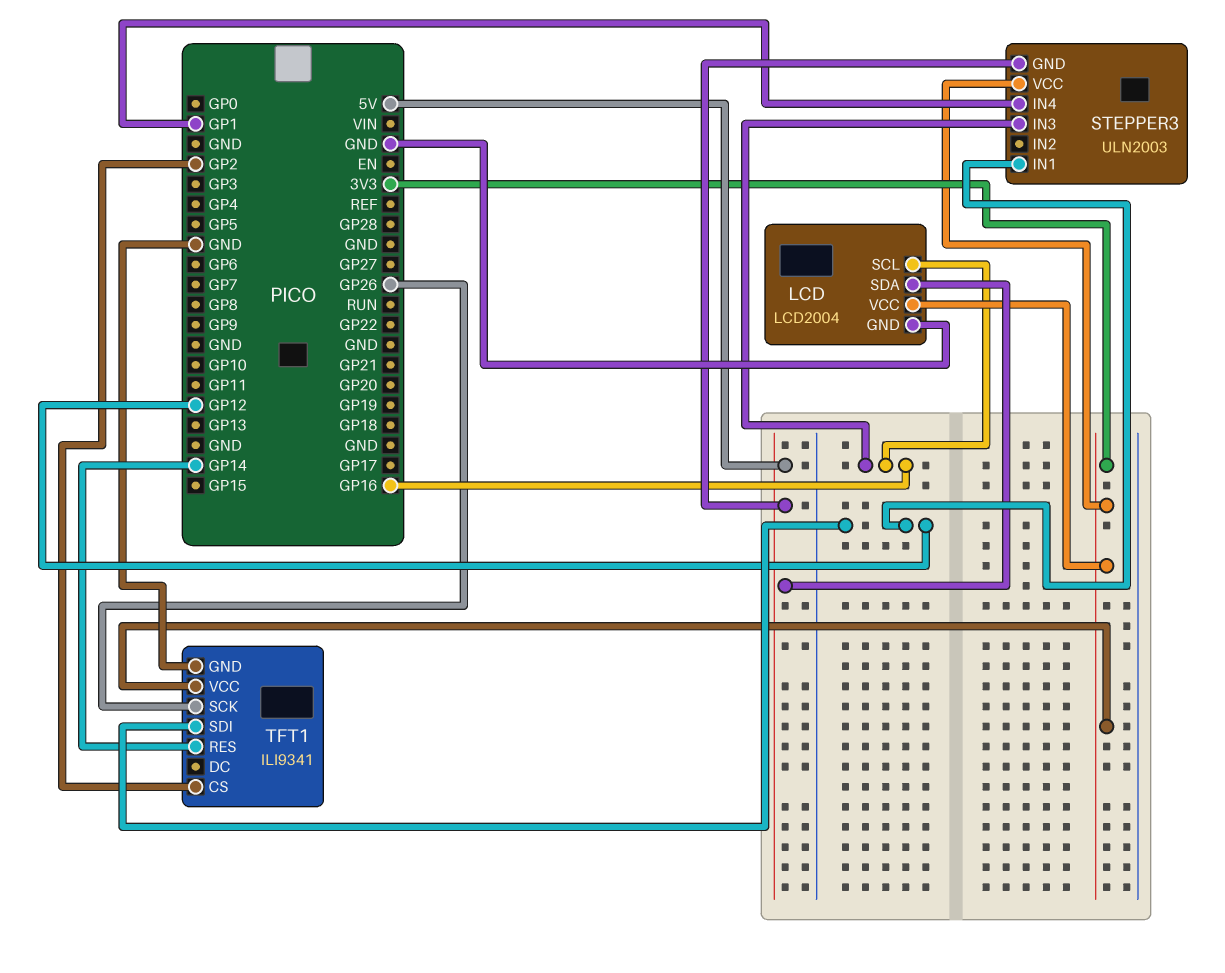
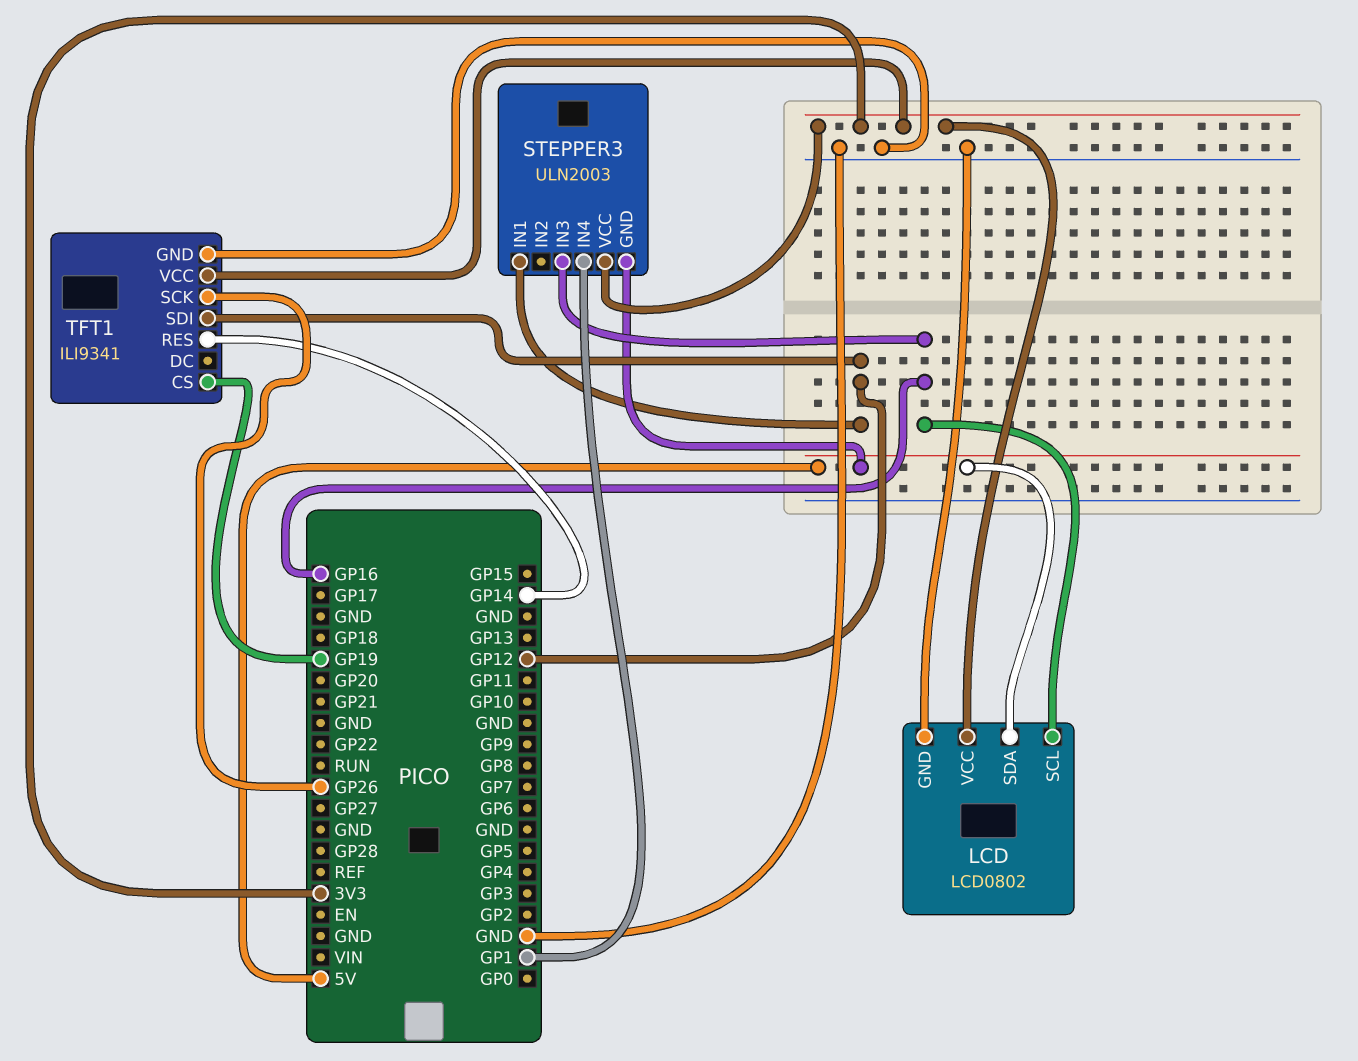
LCD: LCD2004 -> LCD0802
TFT1 pin CS: GP2 -> GP19

